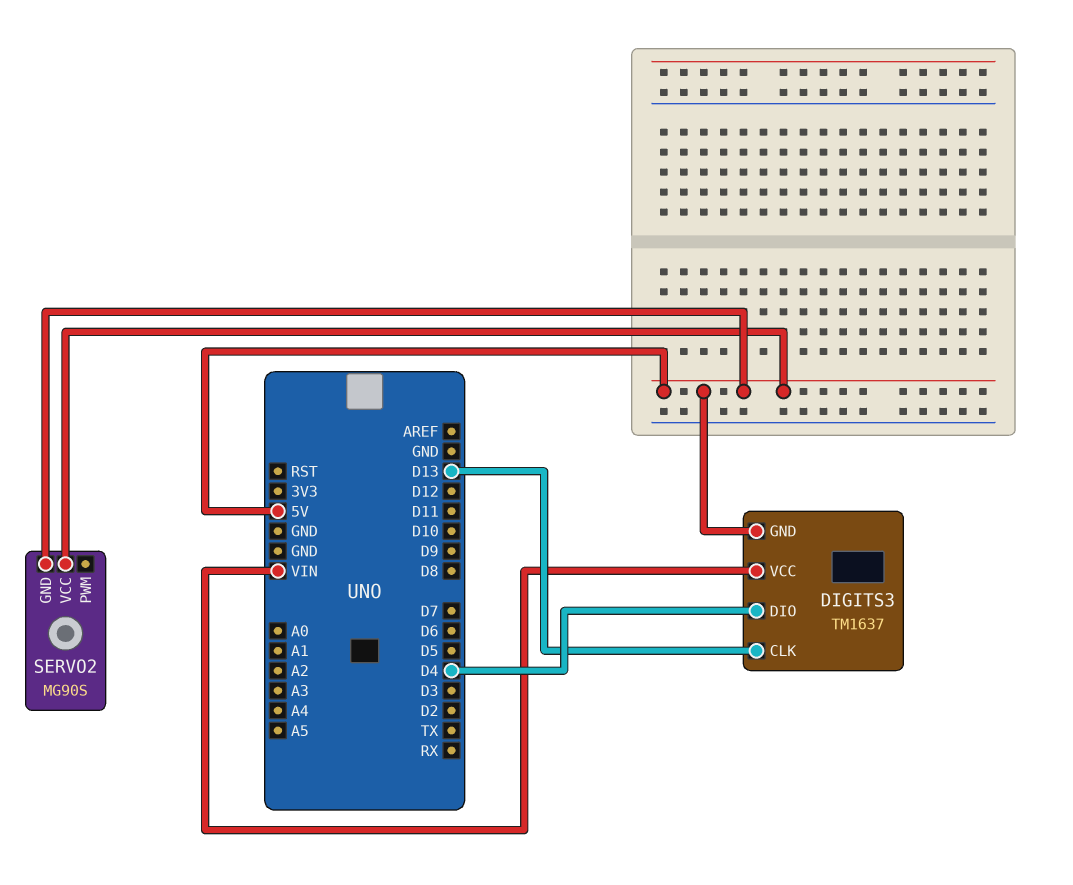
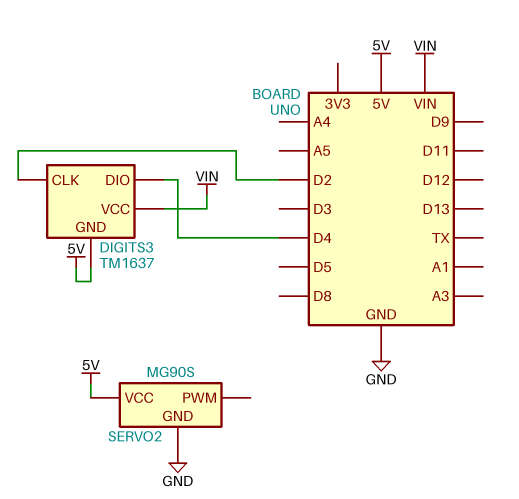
DIGITS3 pin CLK: D13 -> D2
SERVO2 pin GND: 5V -> GND

